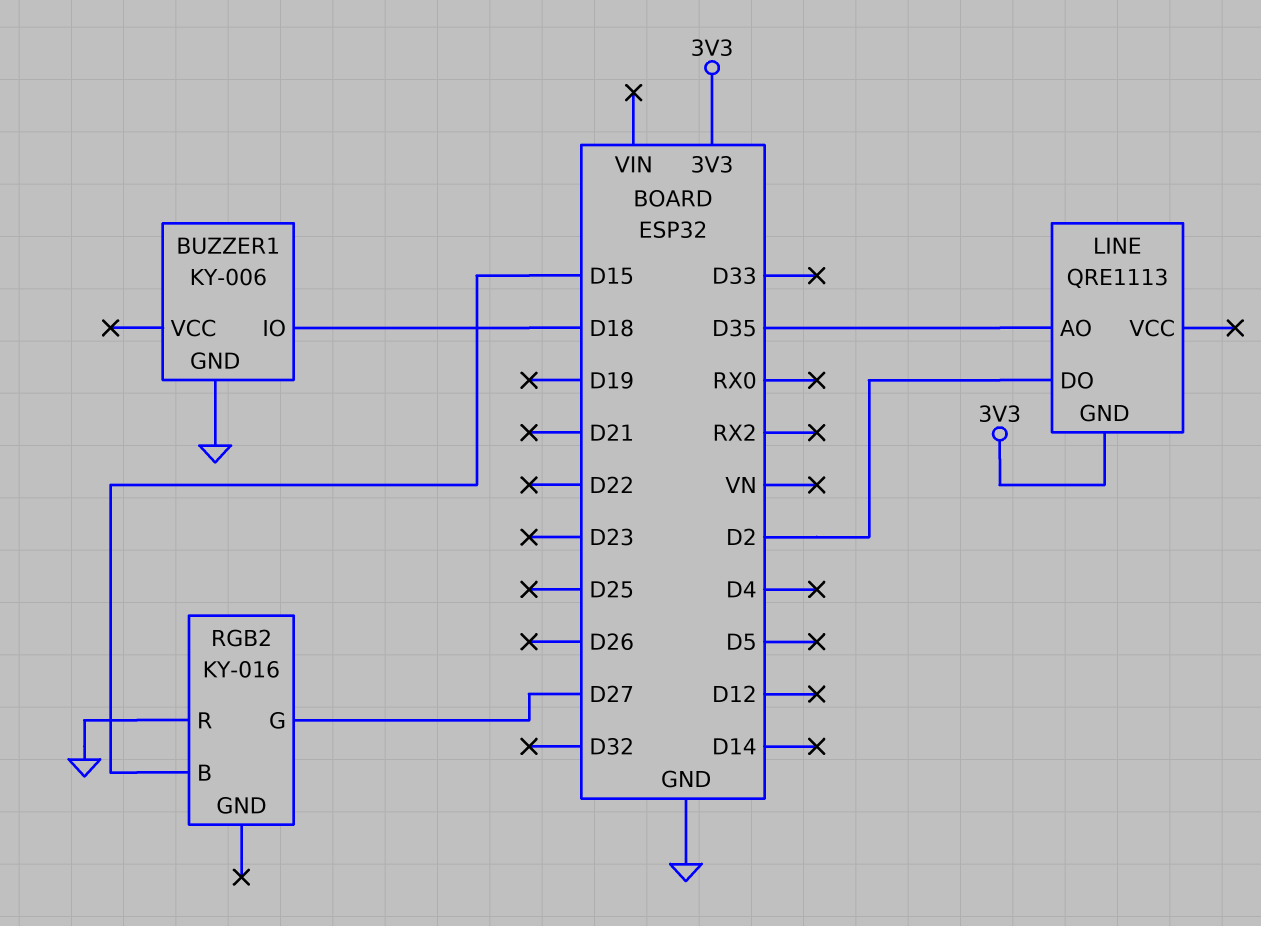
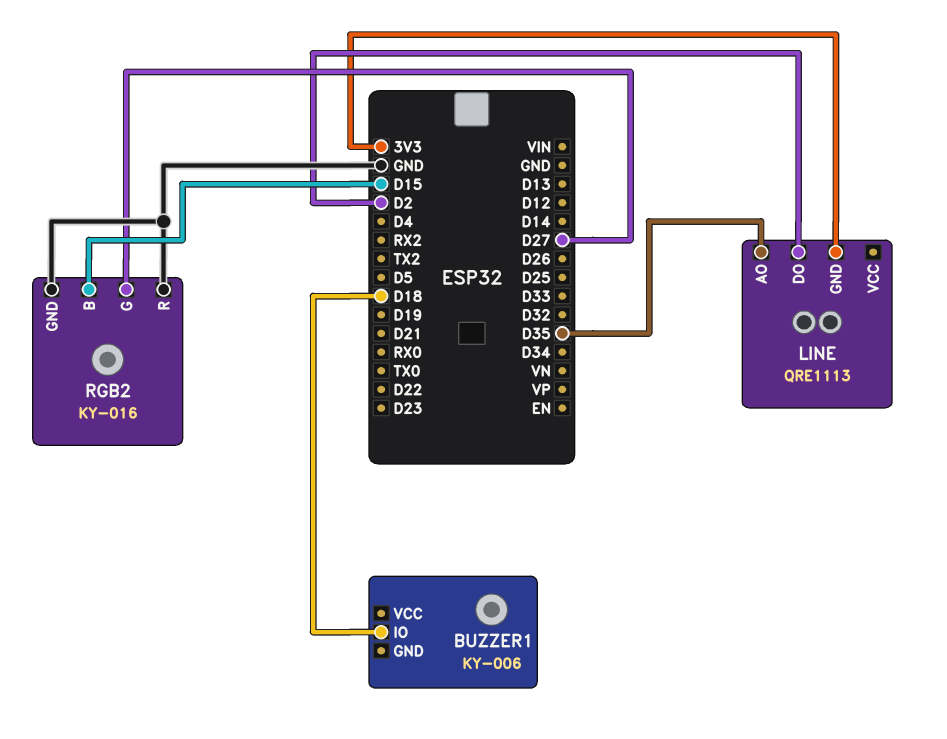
BUZZER1 pin GND: GND -> none
RGB2 pin GND: none -> GND

